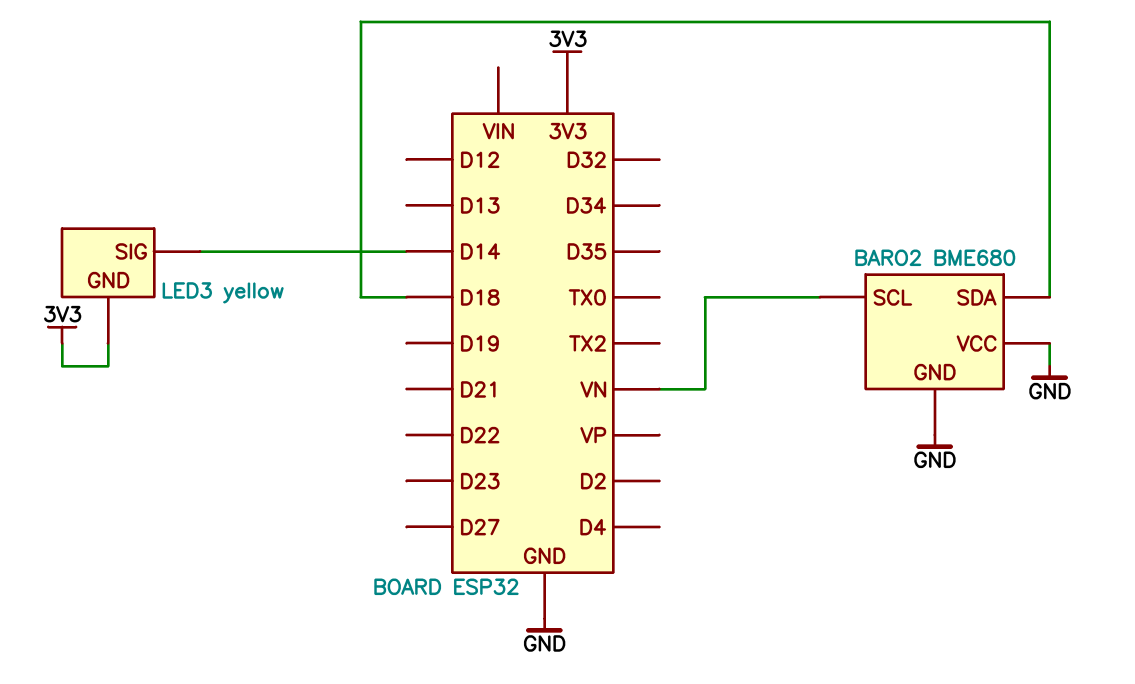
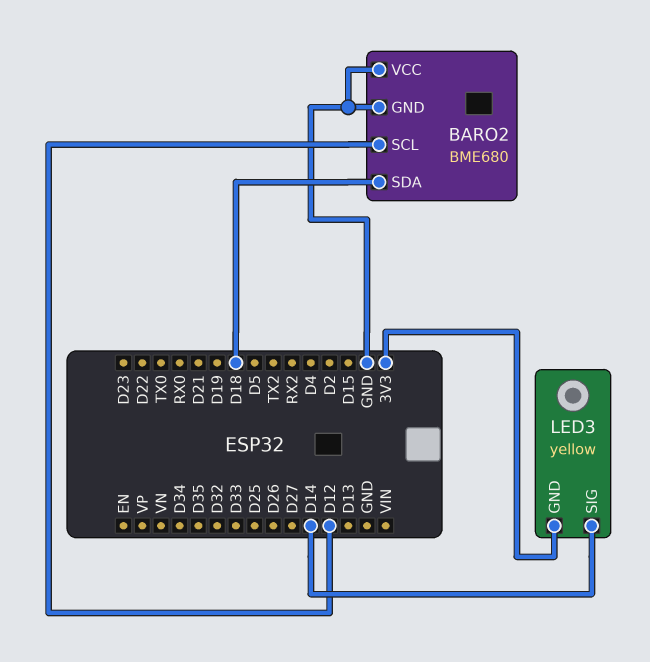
BARO2 pin SCL: VN -> D12

